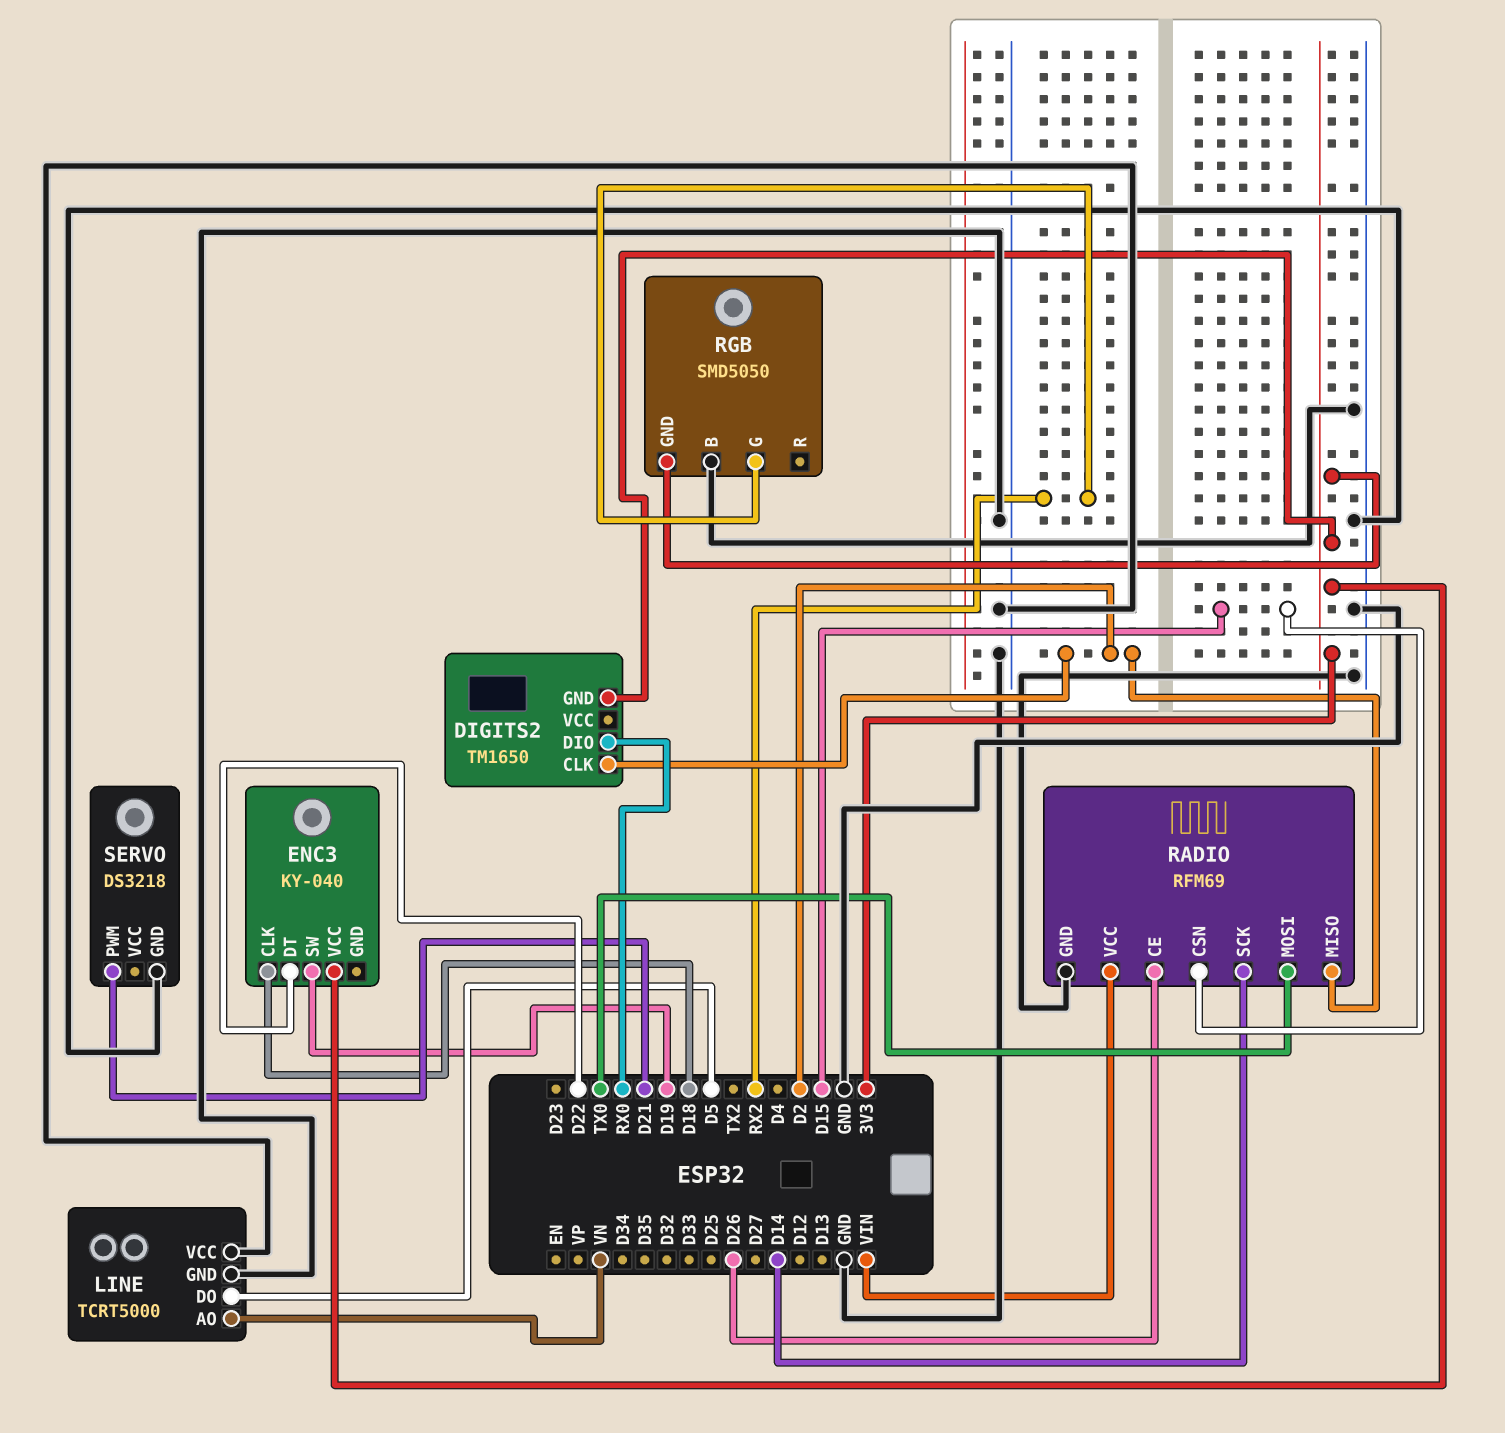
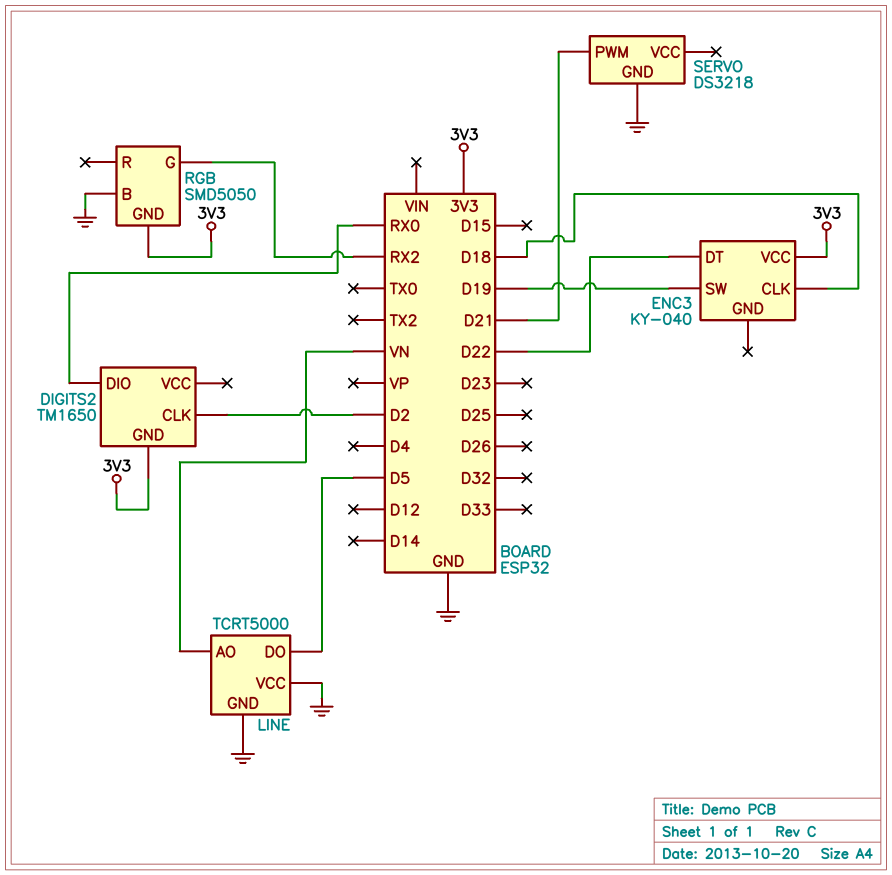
RADIO: RFM69 -> none
RADIO pin CE: D26 -> none
RADIO pin CSN: D15 -> none
RADIO pin GND: GND -> none
RADIO pin MISO: D2 -> none
RADIO pin MOSI: TX0 -> none
RADIO pin SCK: D14 -> none
RADIO pin VCC: VIN -> none

